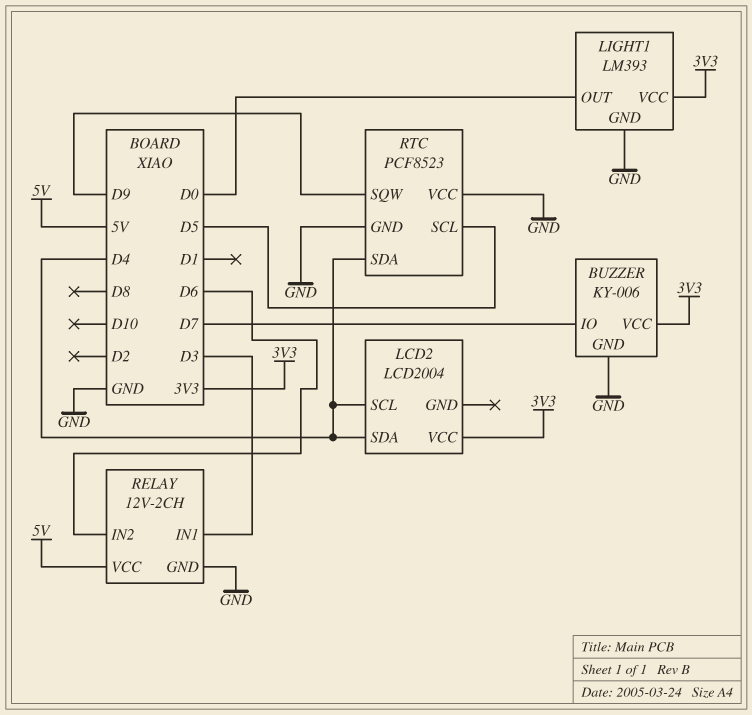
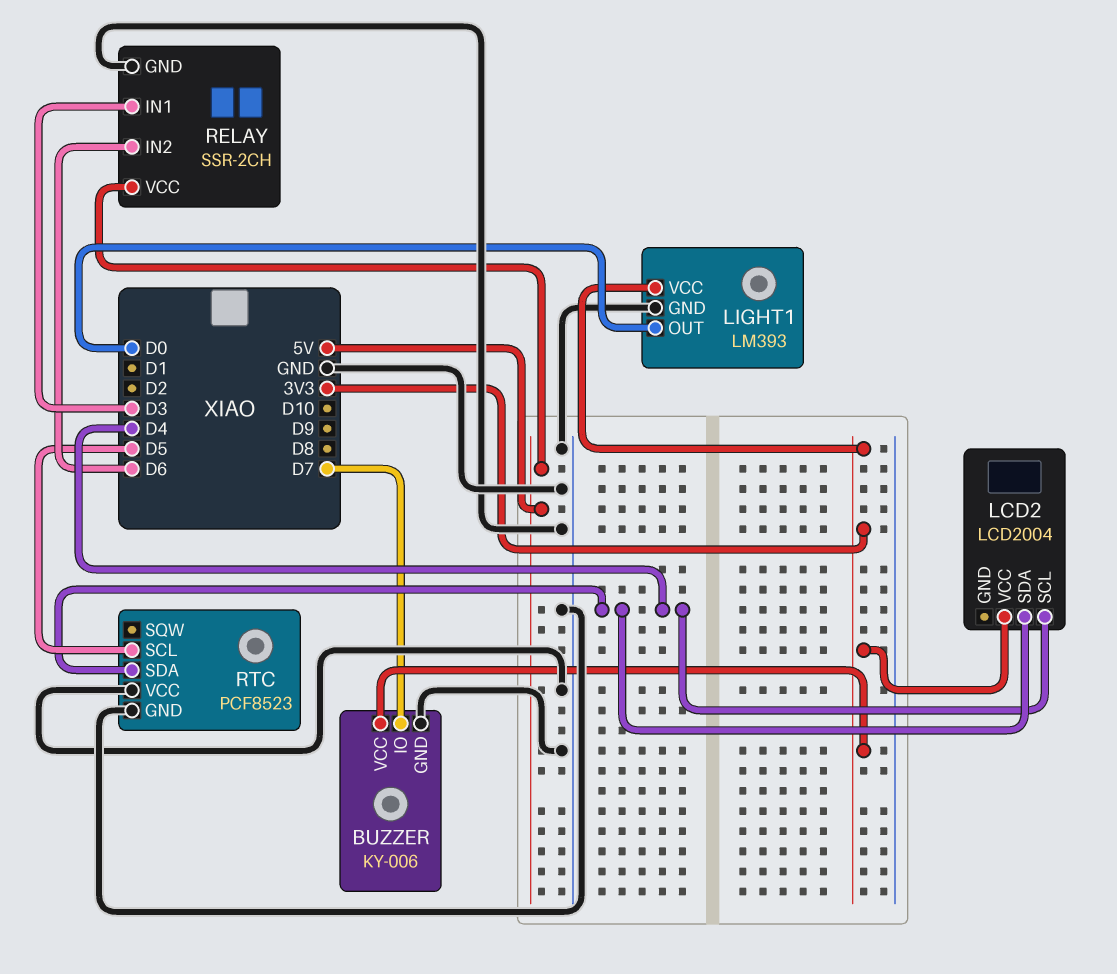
RELAY: 12V-2CH -> SSR-2CH
RTC pin SQW: D9 -> none

